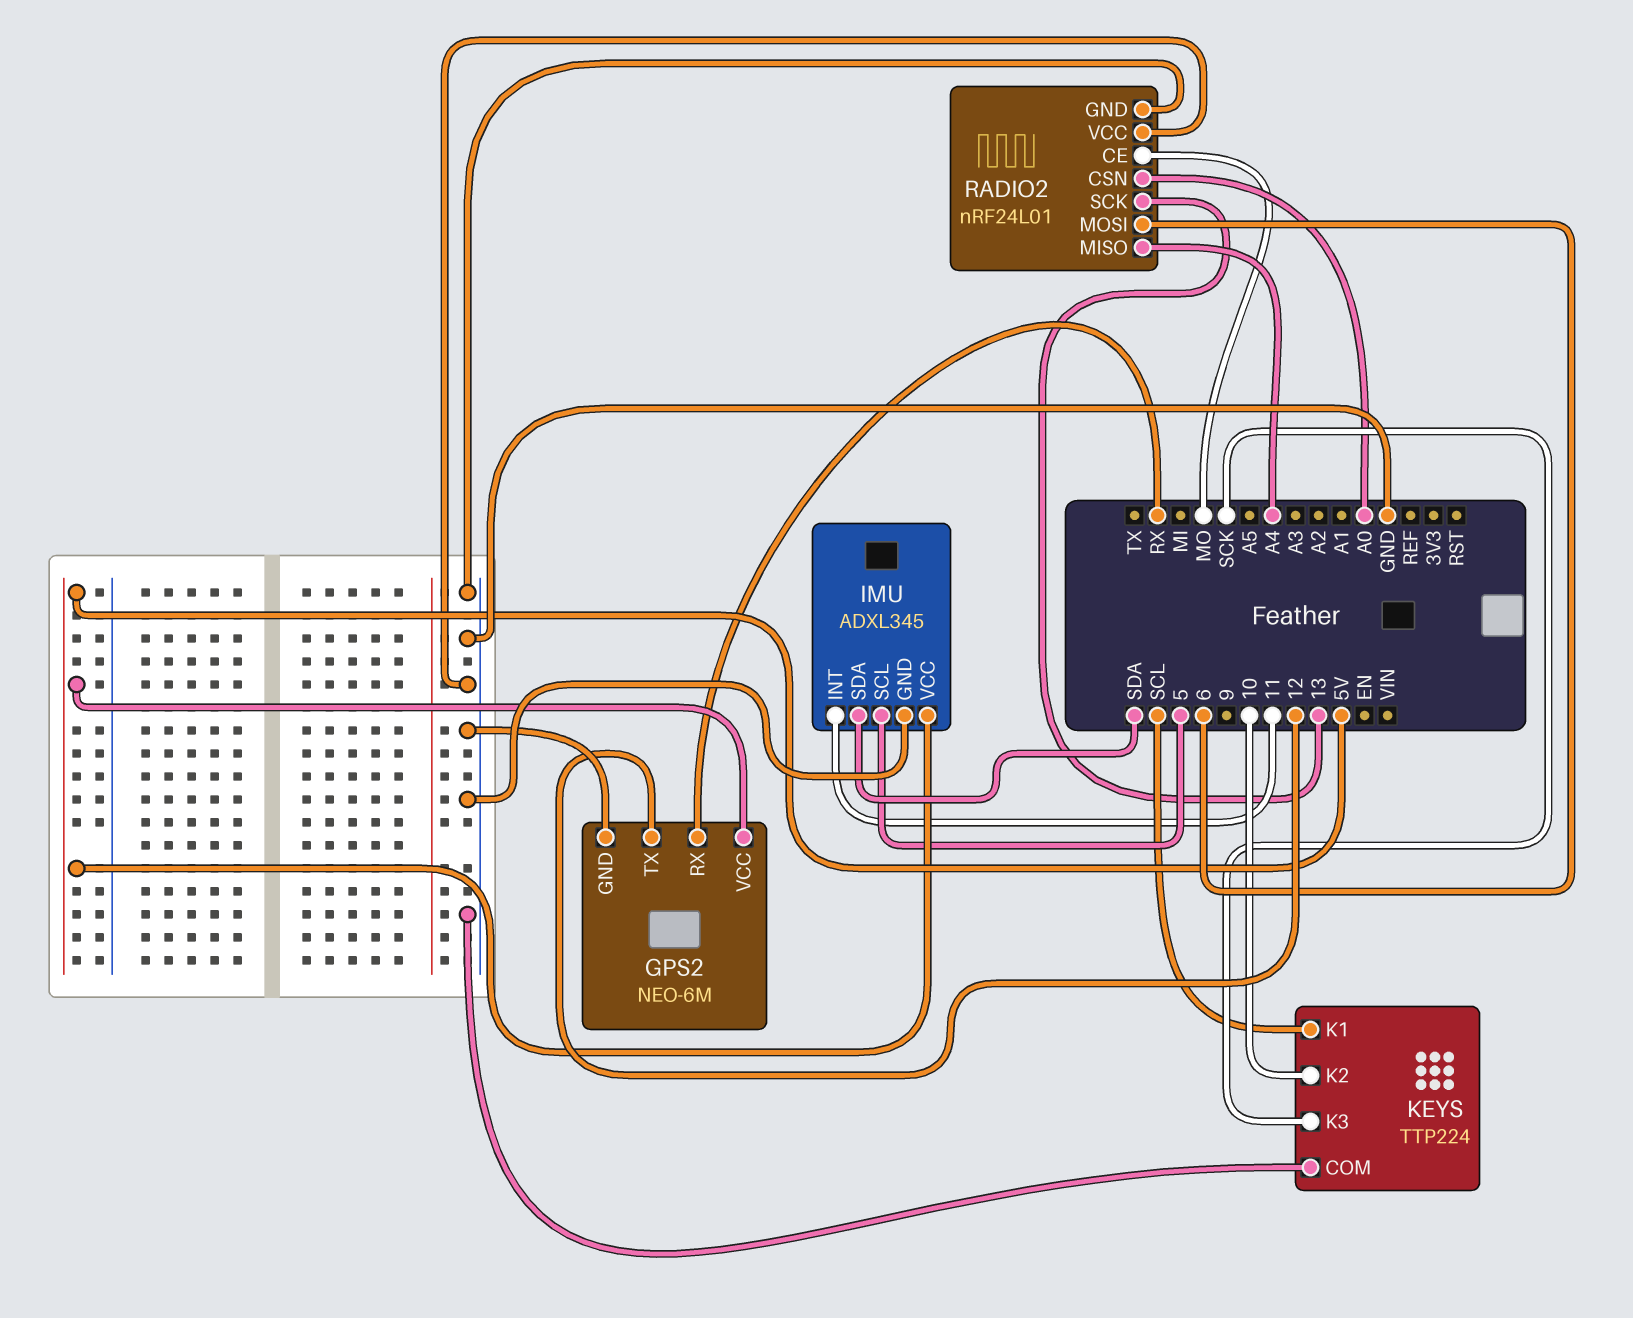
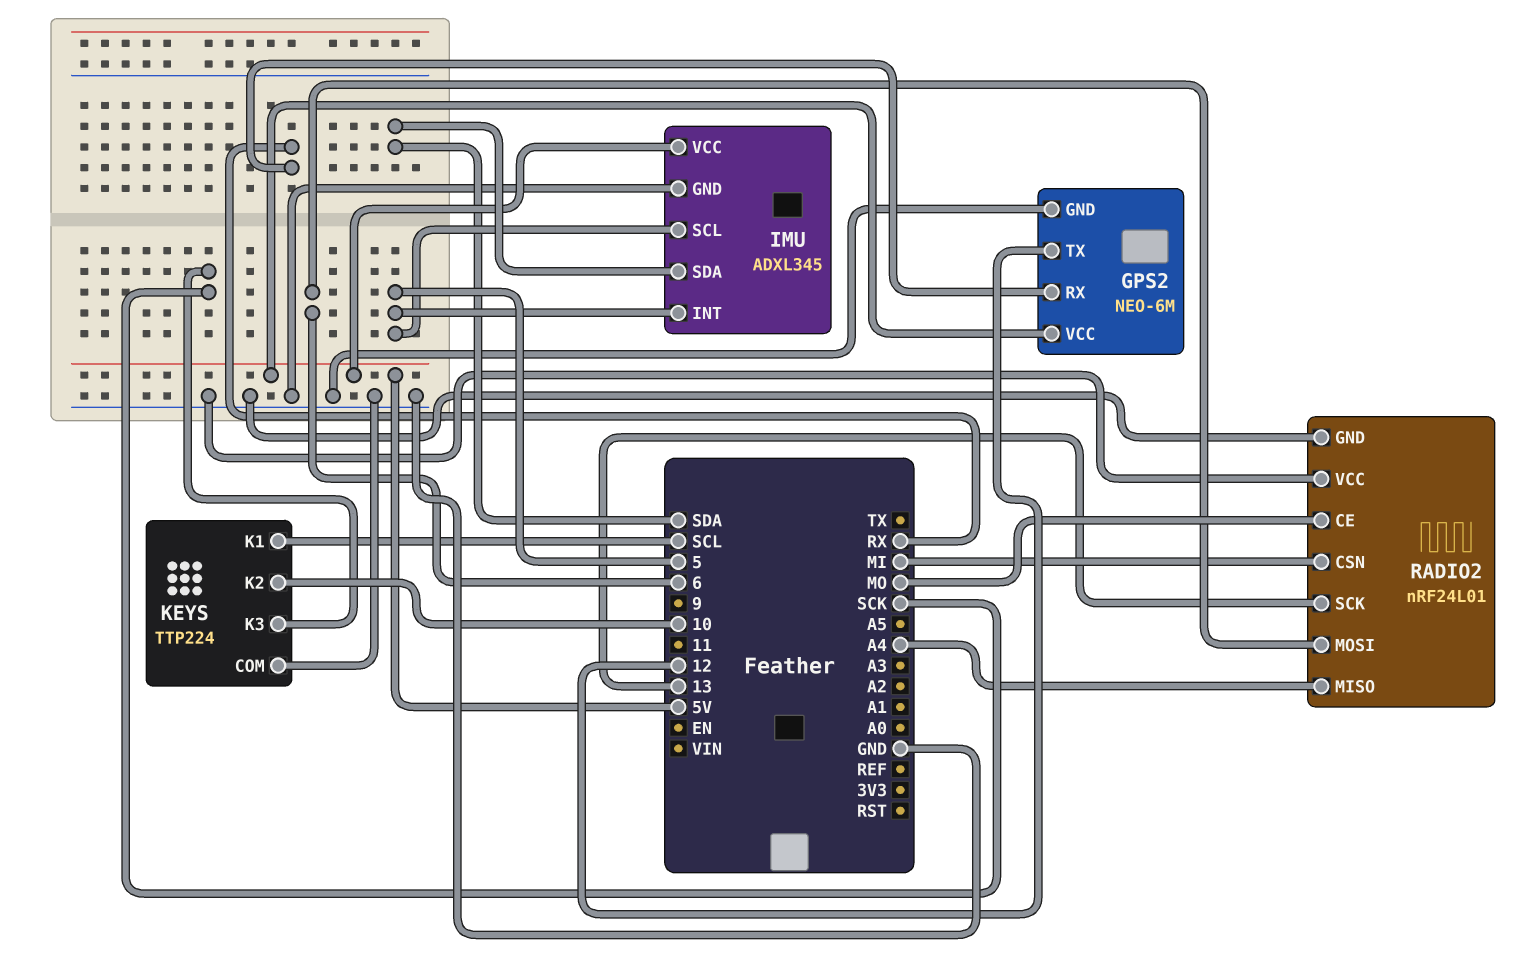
IMU pin INT: 11 -> 5
RADIO2 pin CSN: A0 -> MI

